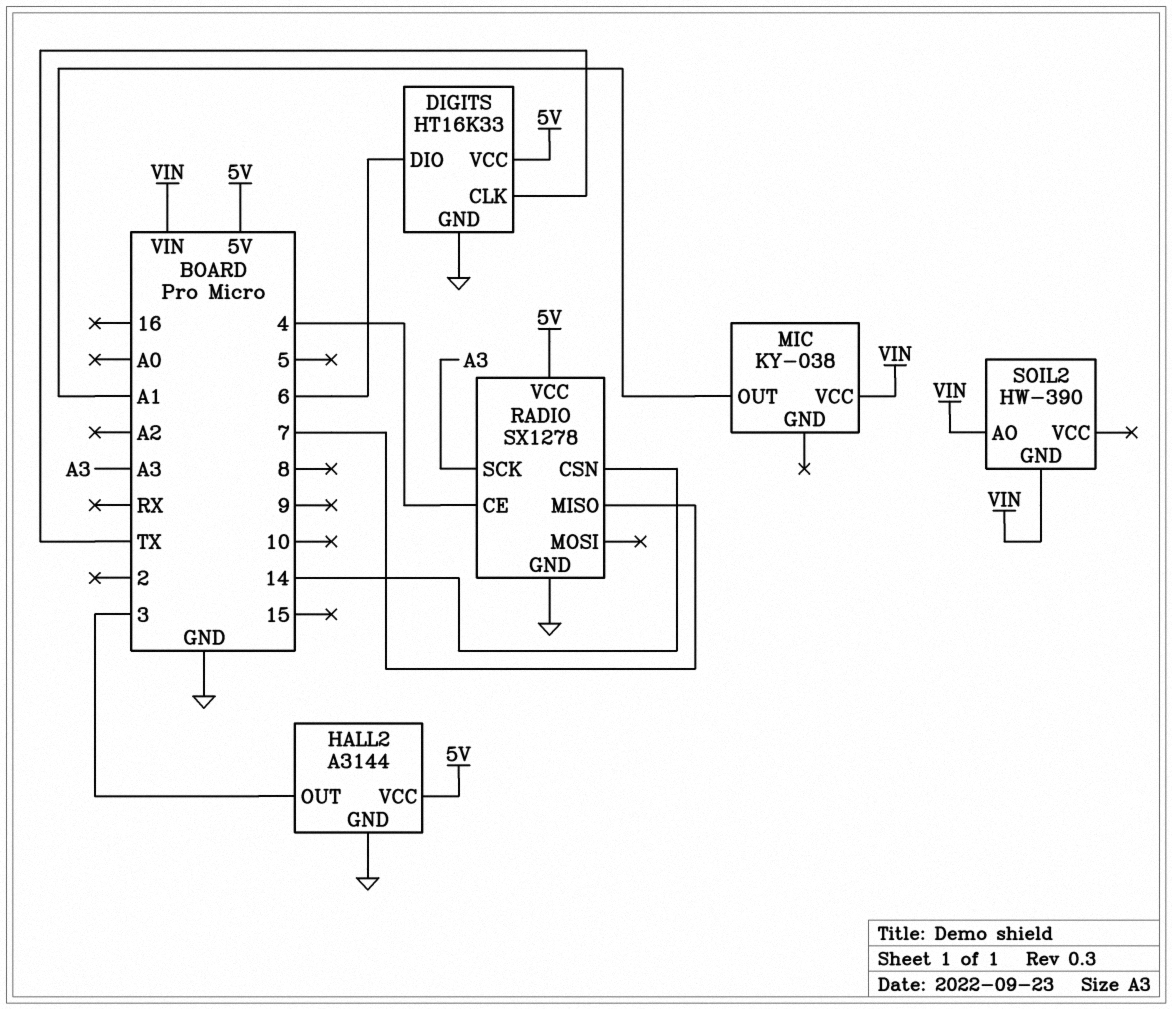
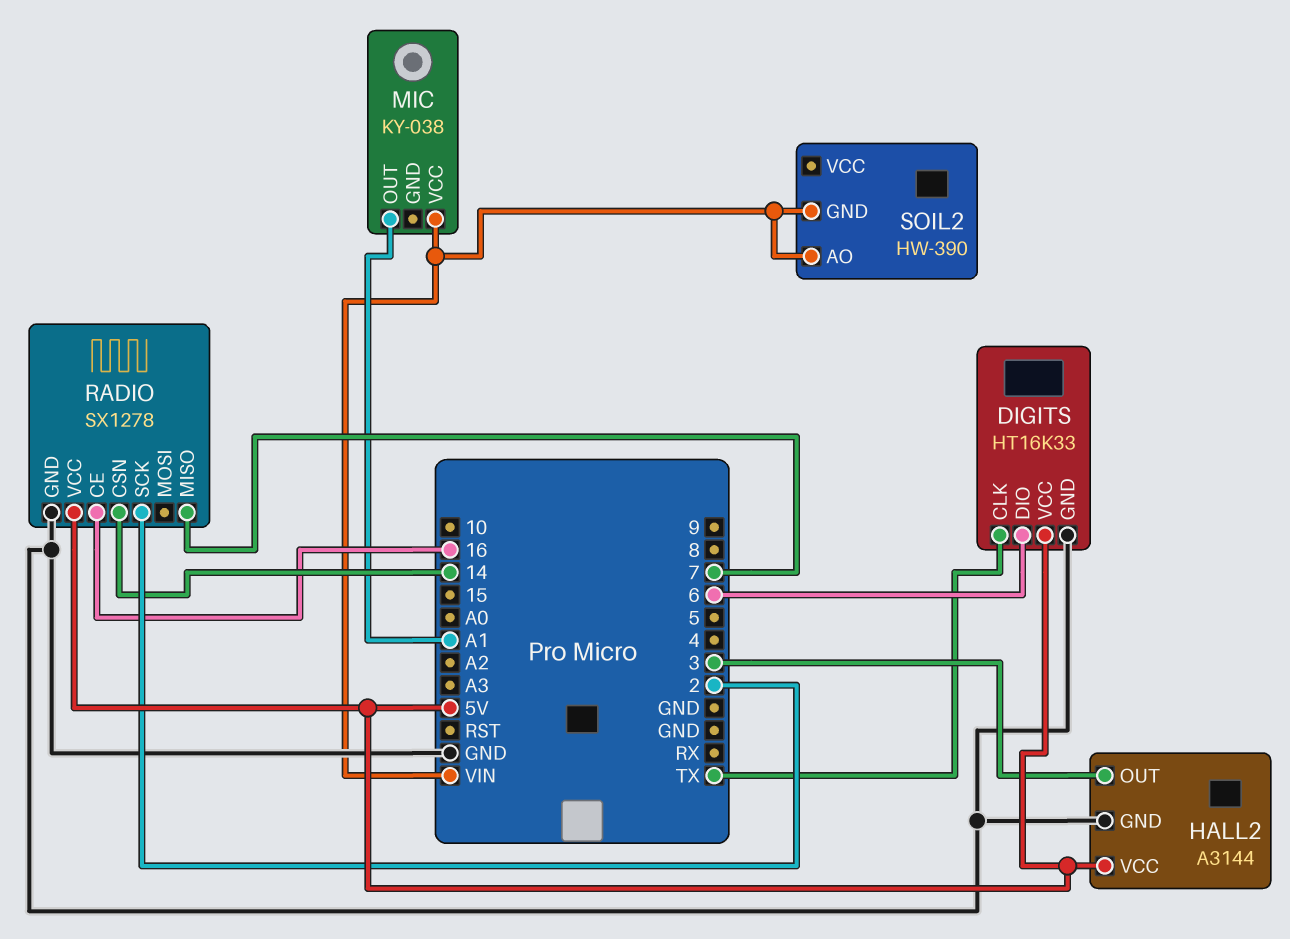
RADIO pin CE: 4 -> 16
RADIO pin SCK: A3 -> 2

